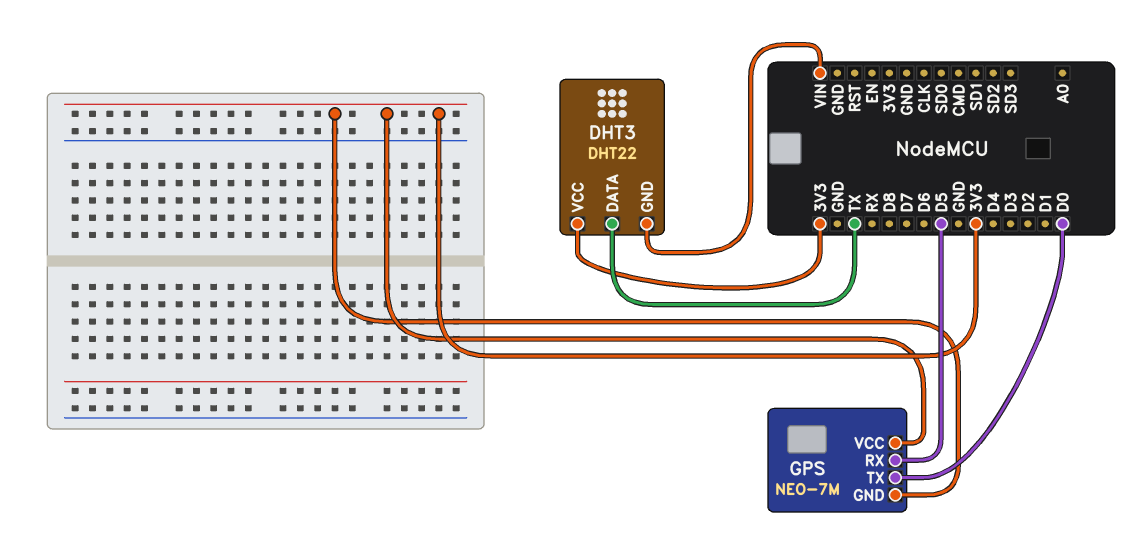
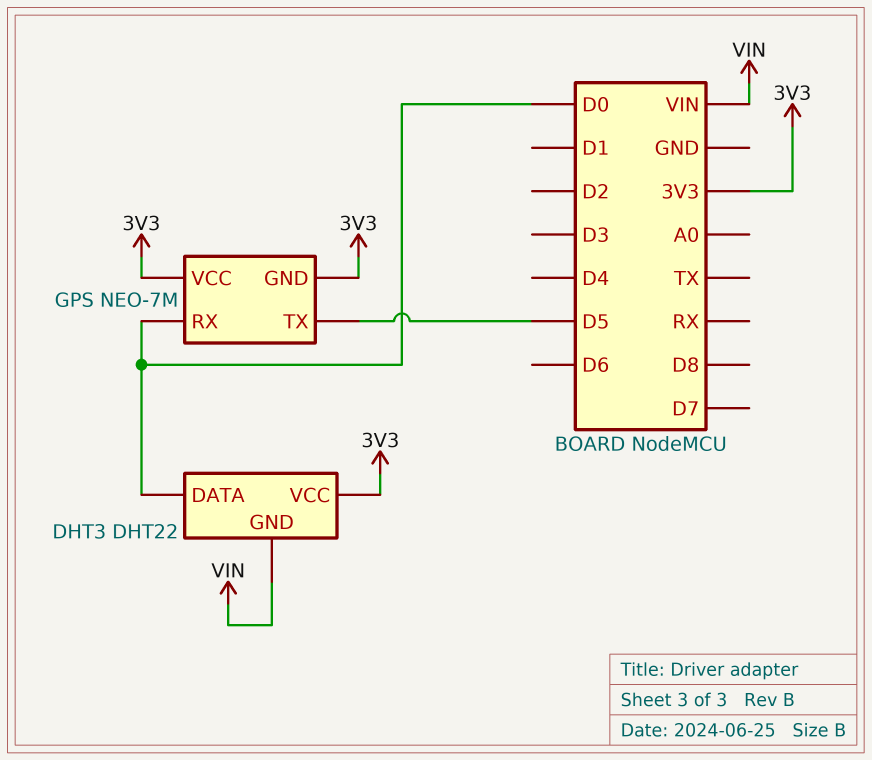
DHT3 pin DATA: TX -> D0
GPS pin RX: D5 -> D0
GPS pin TX: D0 -> D5

